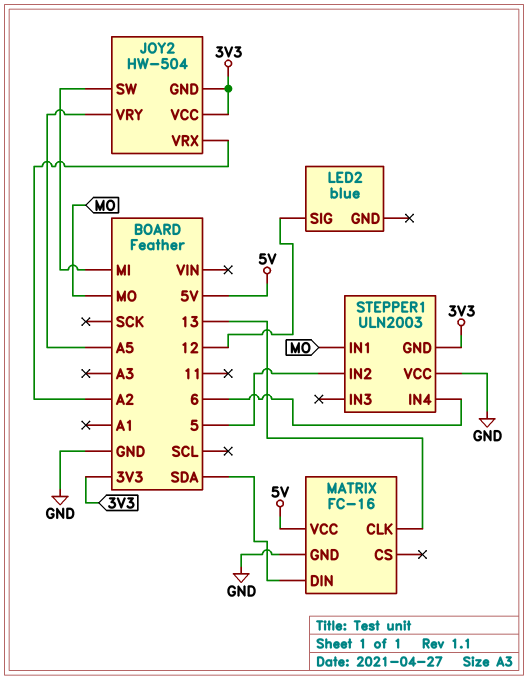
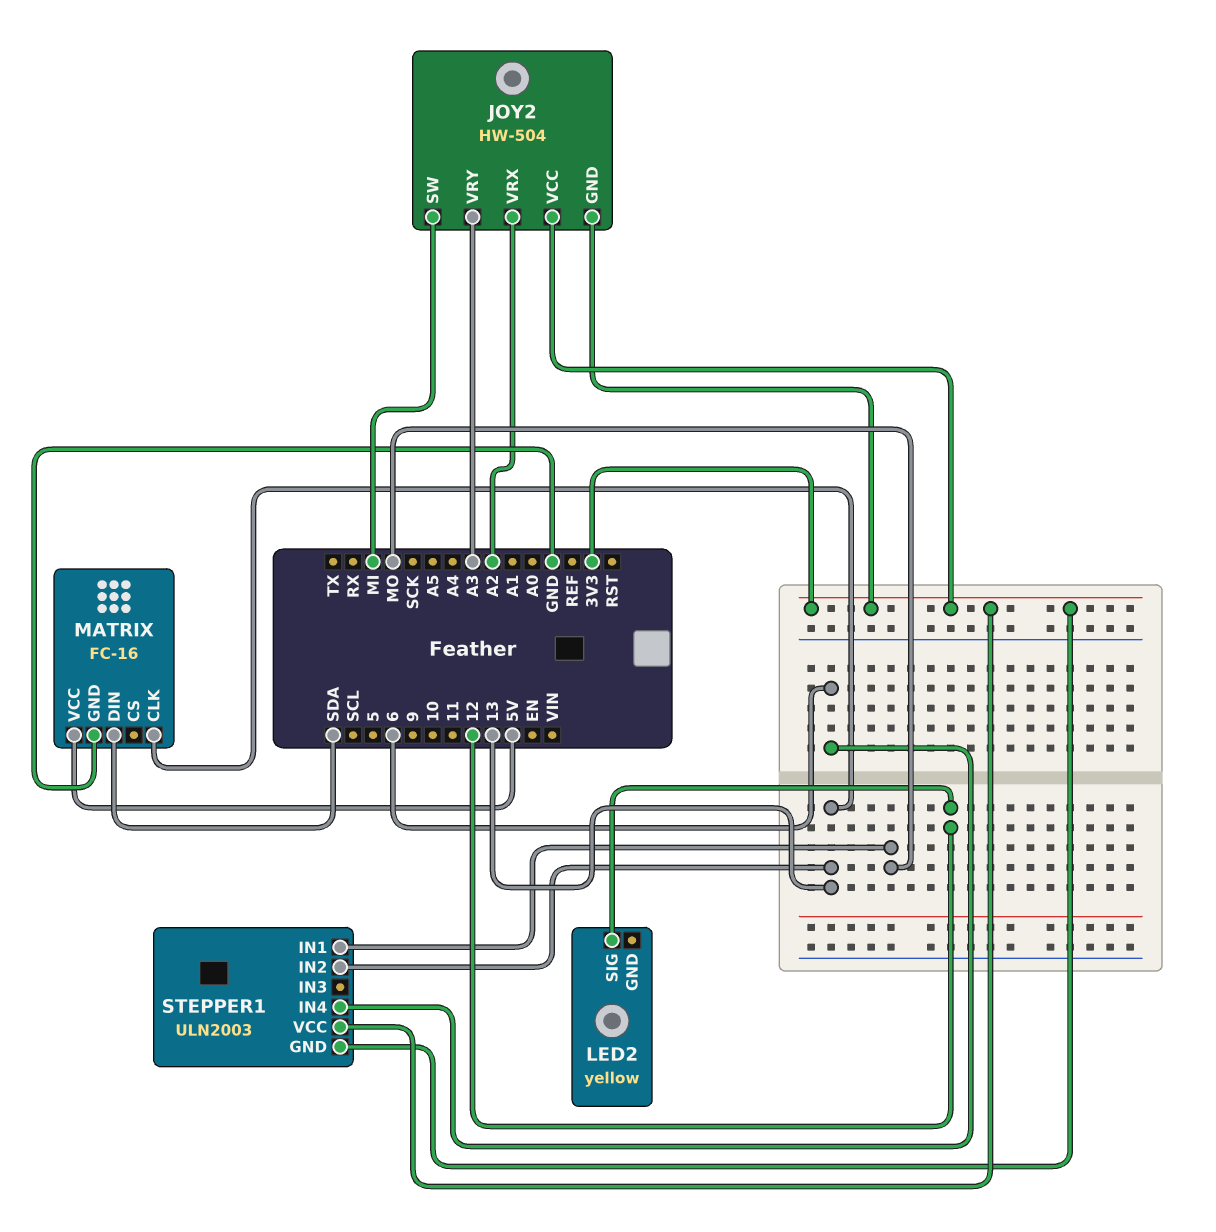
JOY2 pin VRY: A5 -> A3
LED2: blue -> yellow
STEPPER1 pin IN2: 5 -> 13
STEPPER1 pin VCC: GND -> 3V3

